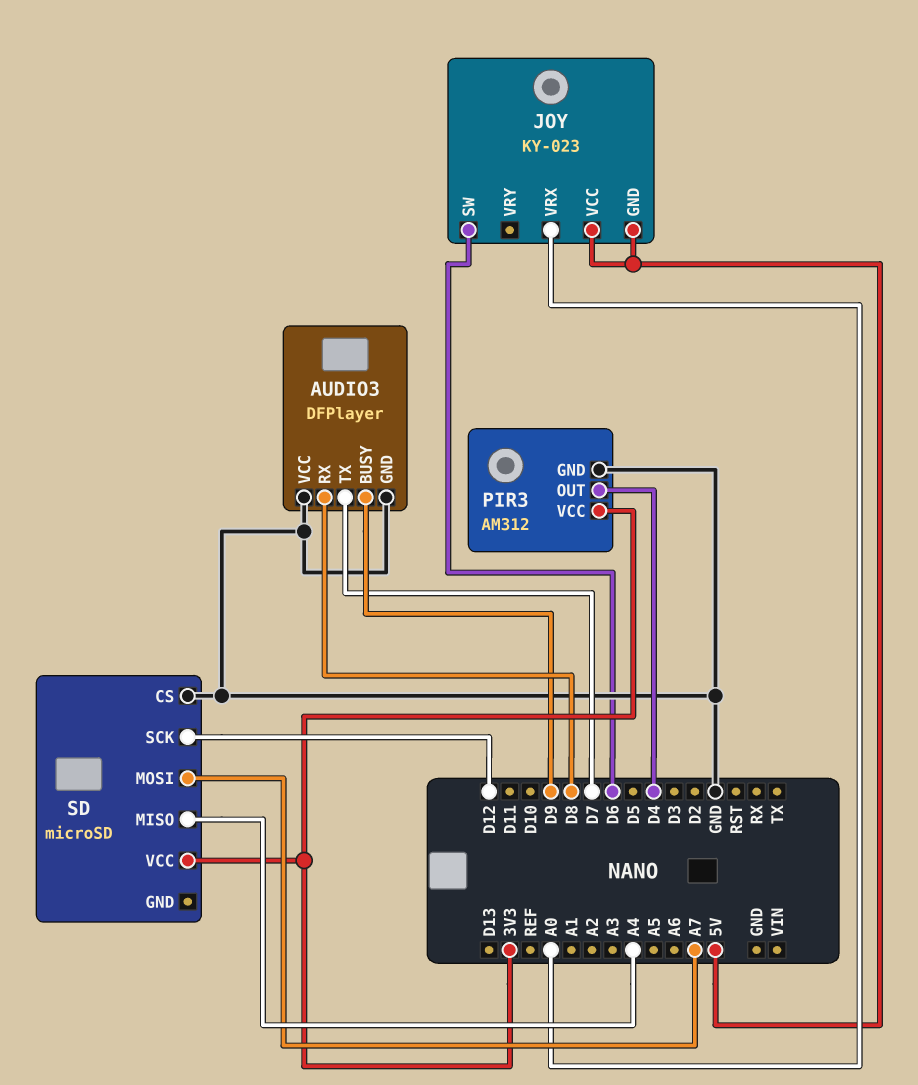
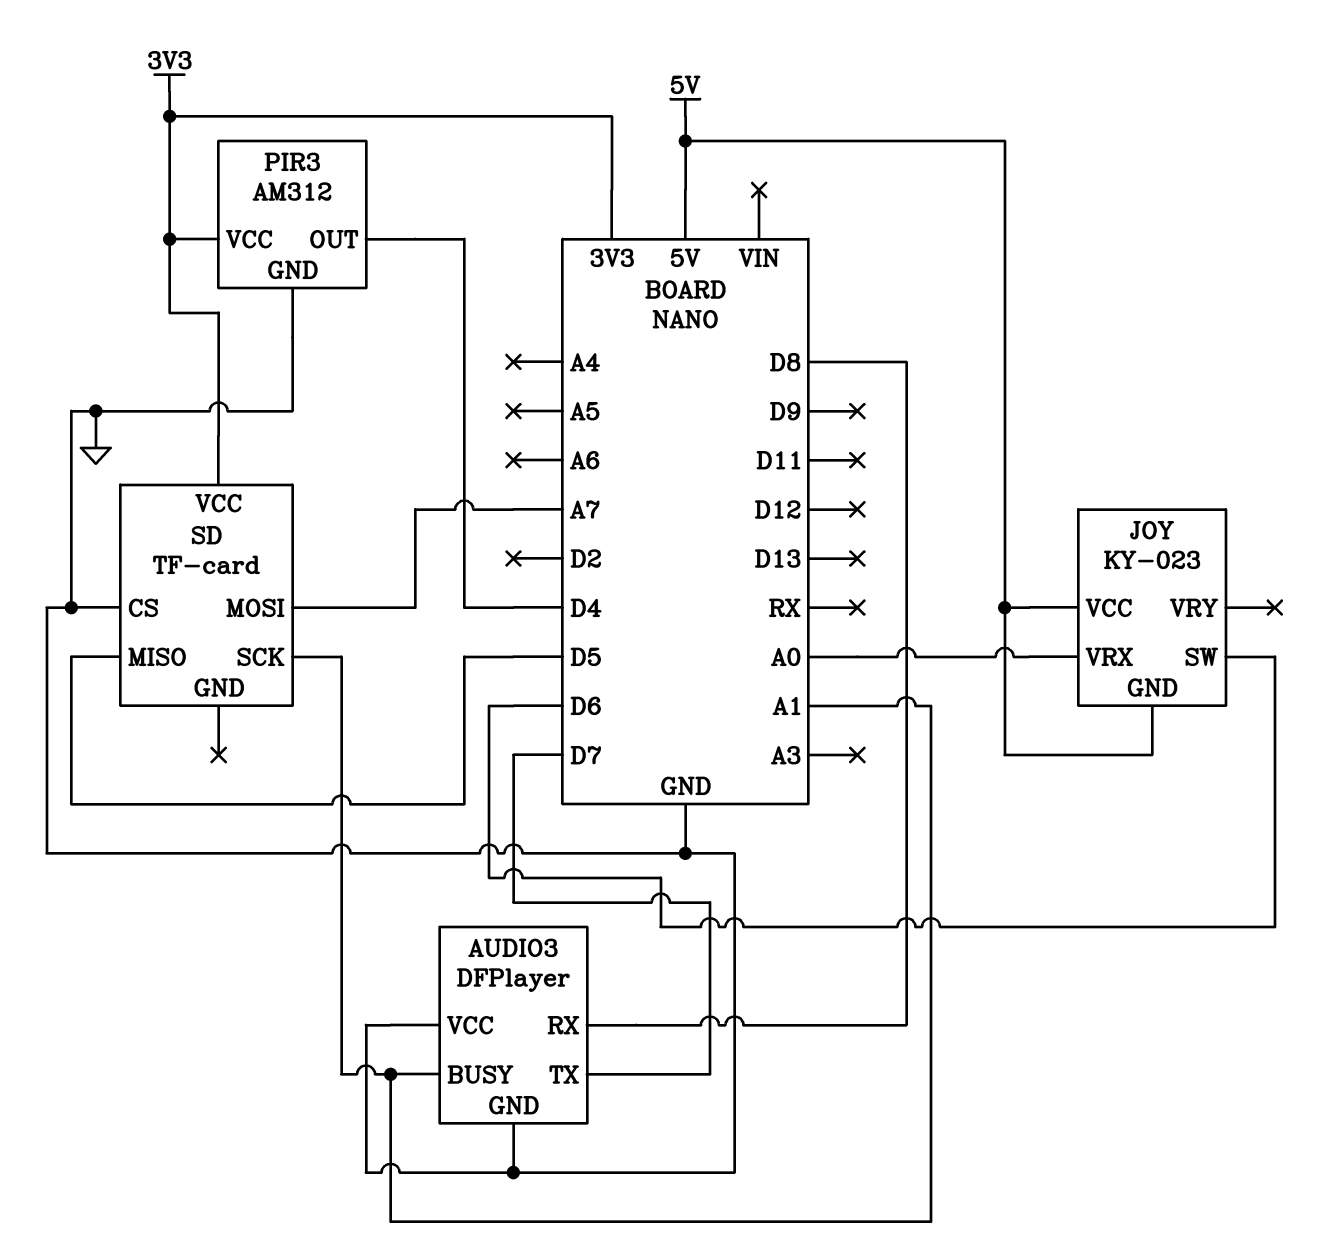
AUDIO3 pin BUSY: D9 -> A1
SD: microSD -> TF-card
SD pin MISO: A4 -> D5
SD pin SCK: D12 -> A1

